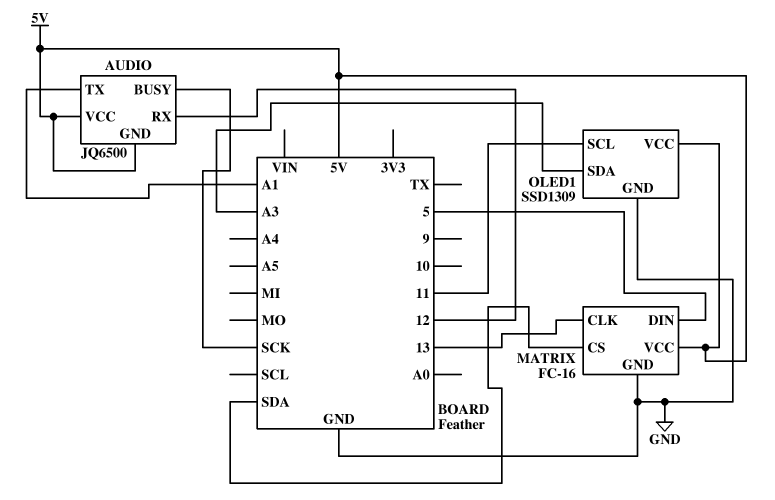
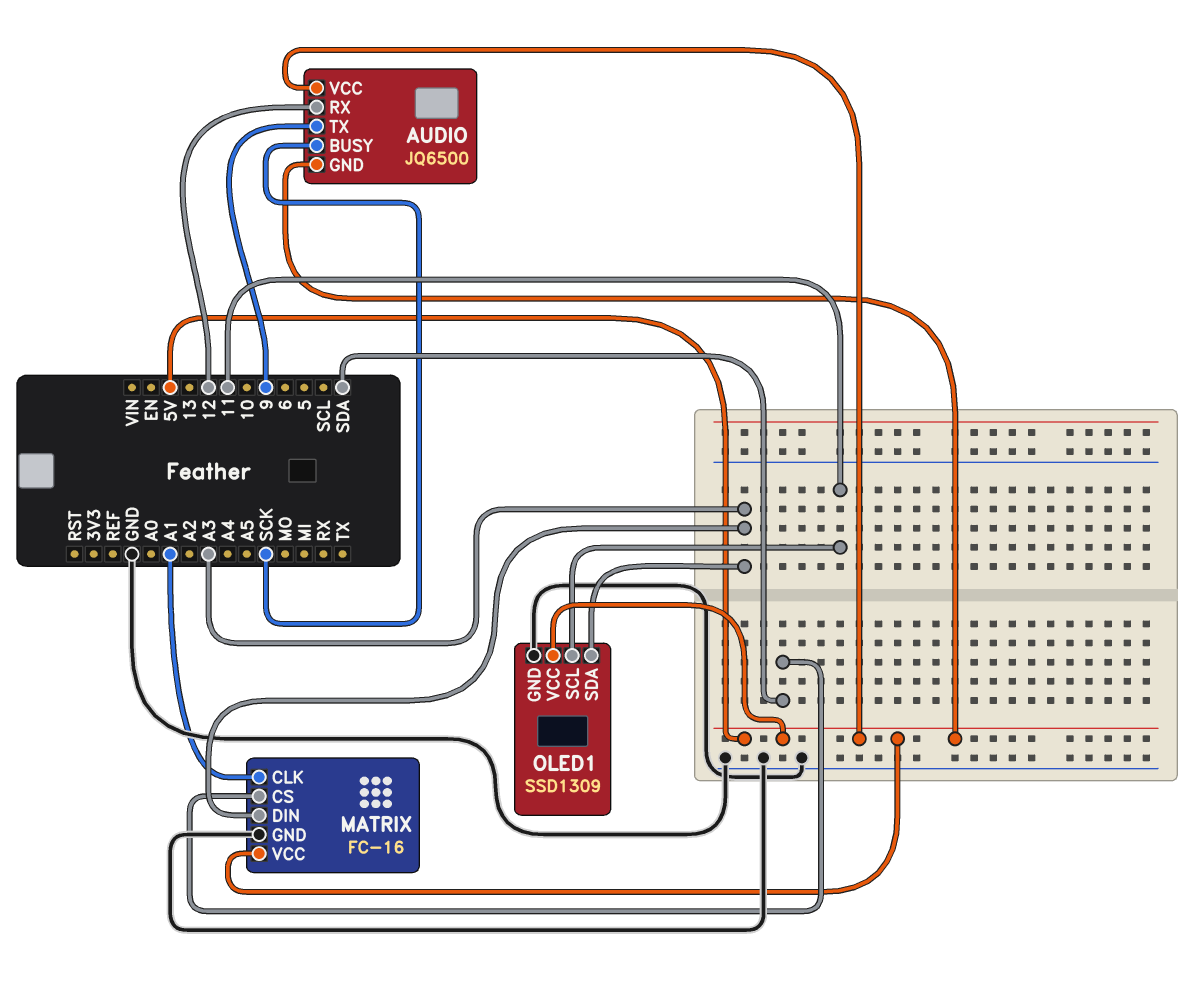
AUDIO pin TX: A1 -> 9
MATRIX pin CLK: 13 -> A1
MATRIX pin DIN: 5 -> A3

